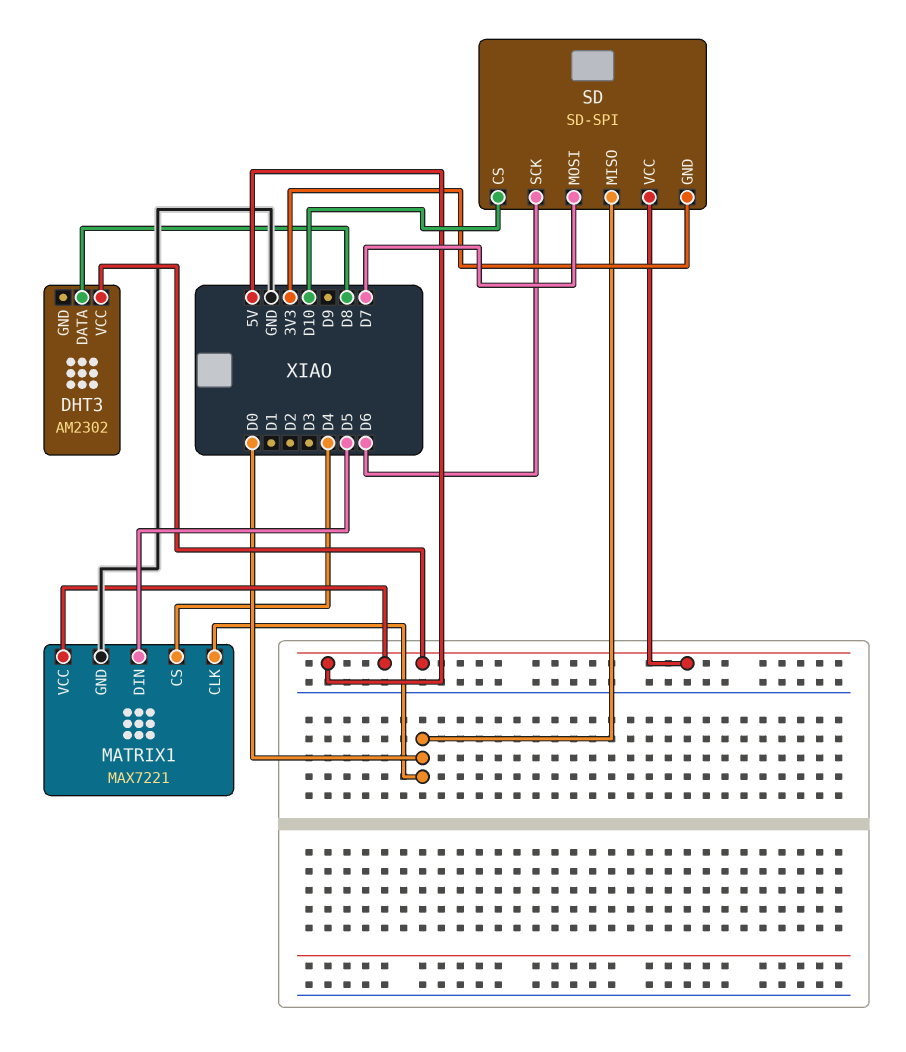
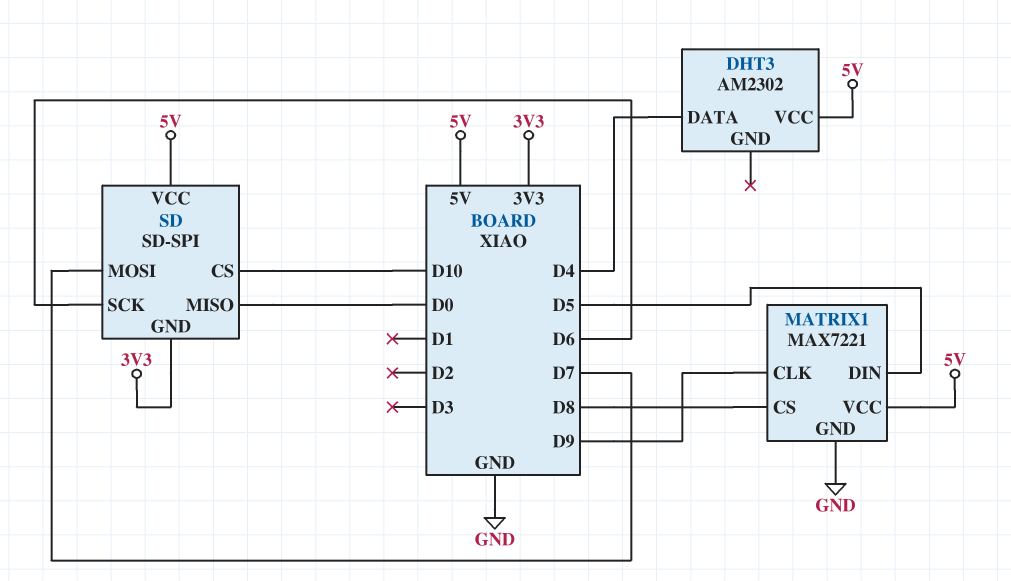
DHT3 pin DATA: D8 -> D4
MATRIX1 pin CLK: D0 -> D9
MATRIX1 pin CS: D4 -> D8

